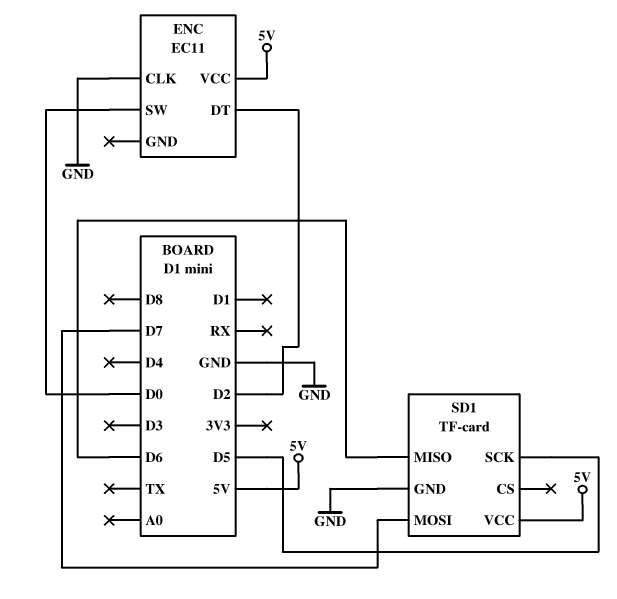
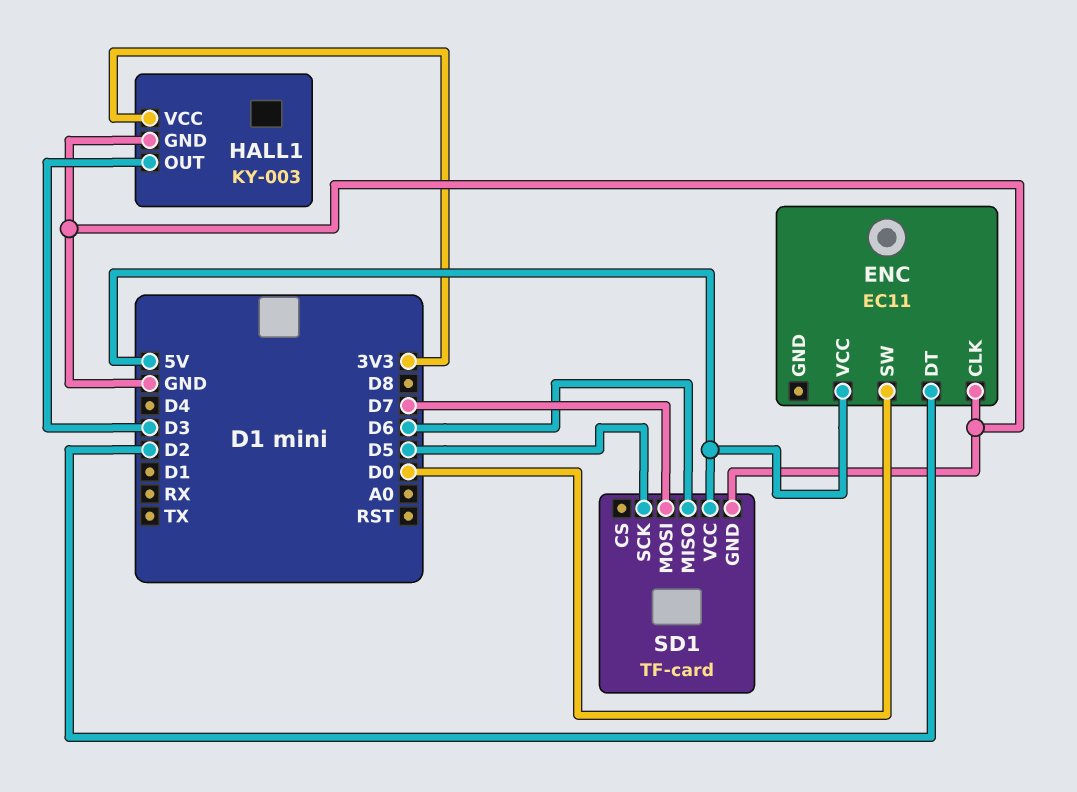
HALL1: none -> KY-003
HALL1 pin GND: none -> GND
HALL1 pin OUT: none -> D3
HALL1 pin VCC: none -> 3V3

